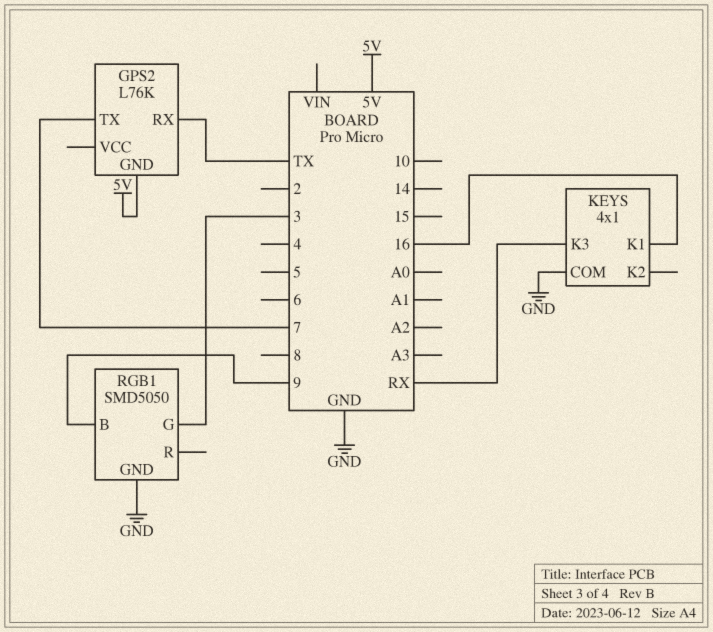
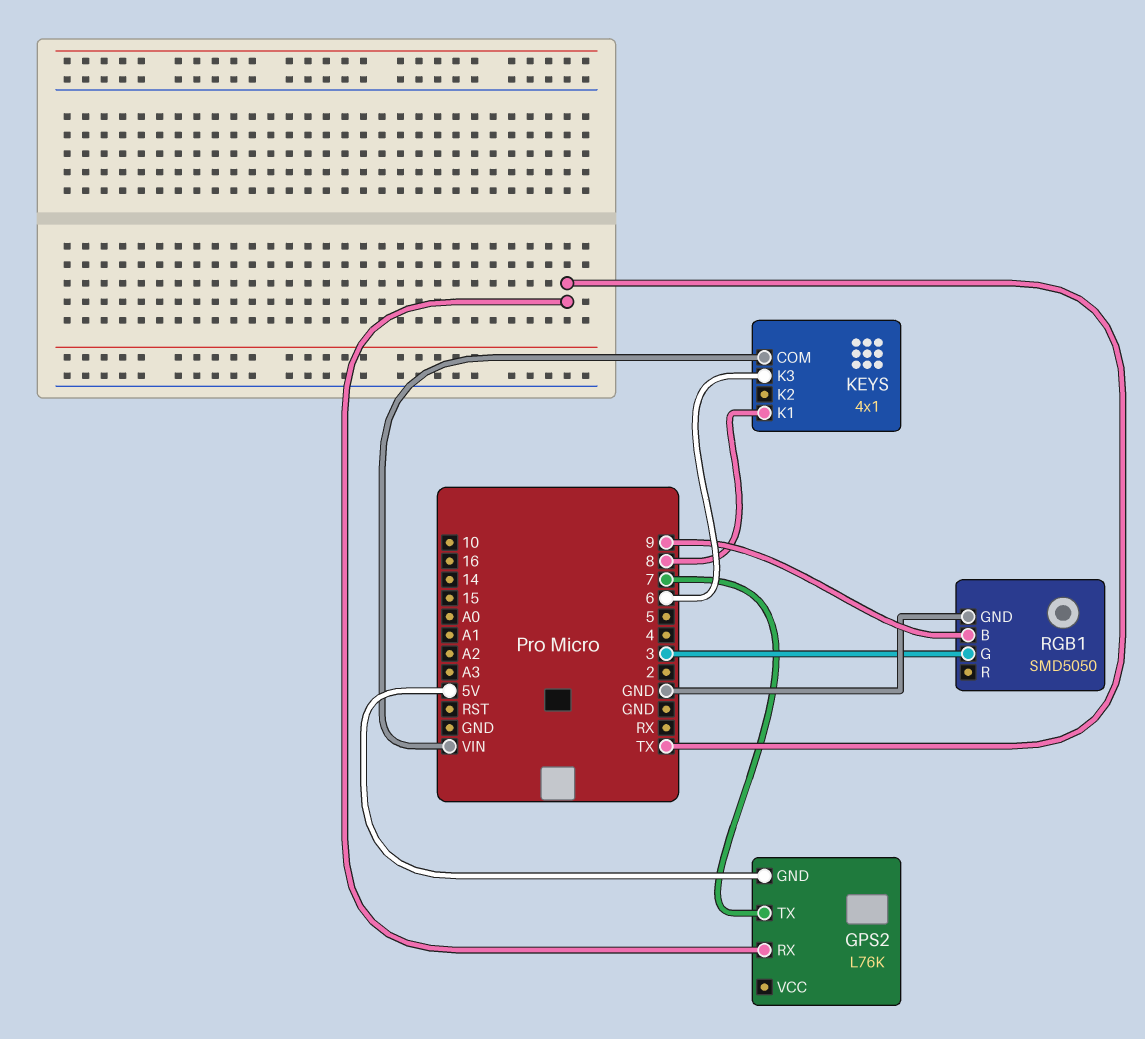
KEYS pin COM: GND -> VIN
KEYS pin K1: 16 -> 8
KEYS pin K3: RX -> 6

